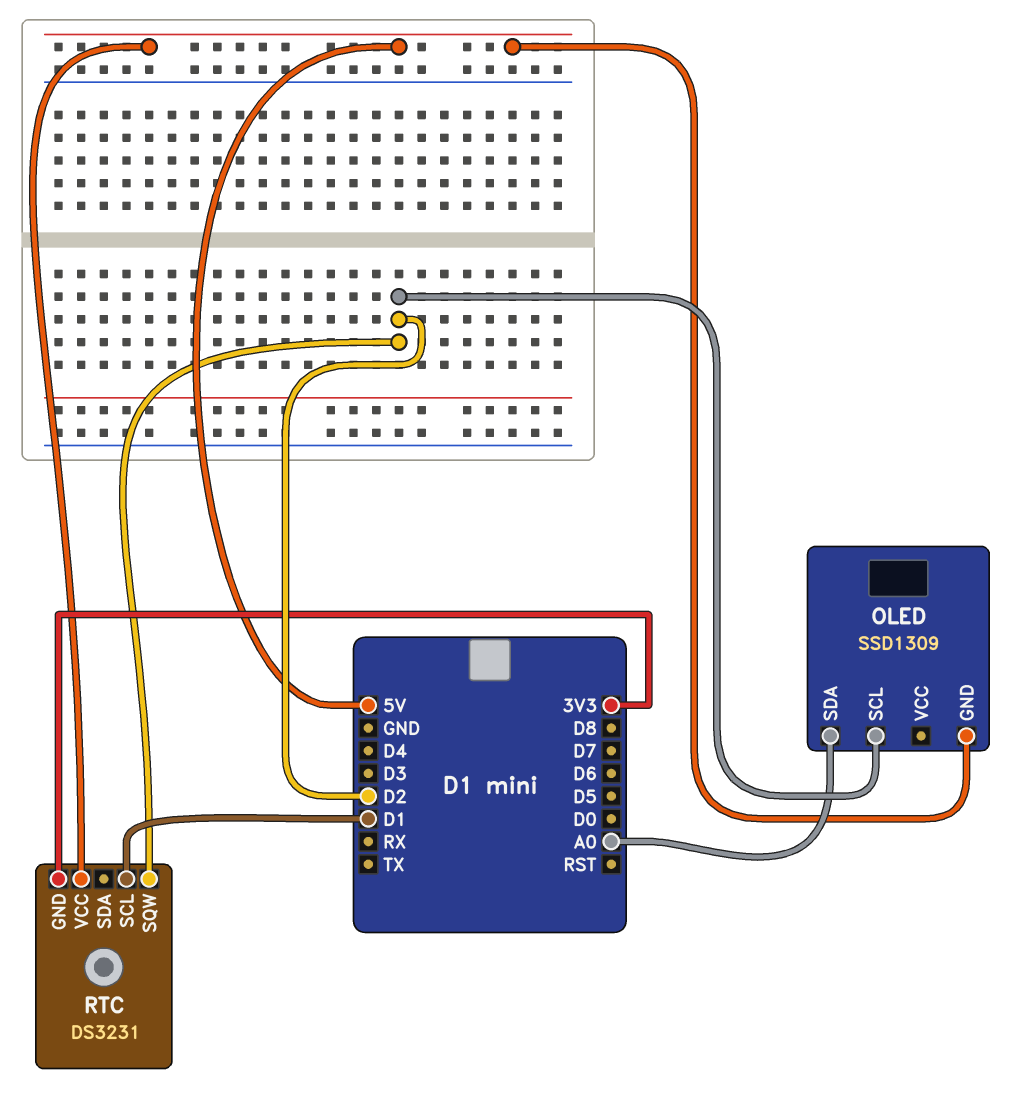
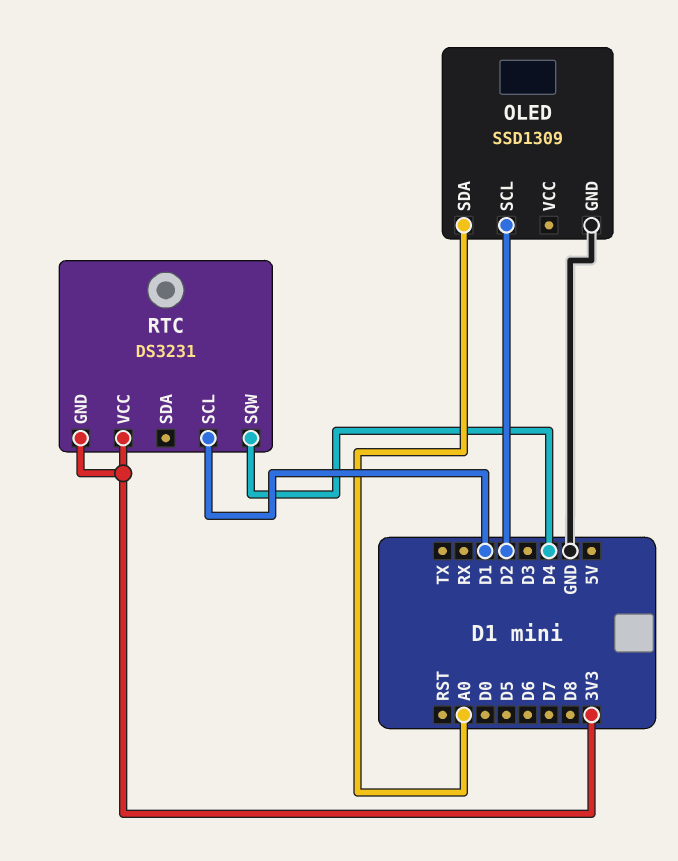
OLED pin GND: 5V -> GND
RTC pin SQW: D2 -> D4
RTC pin VCC: 5V -> 3V3

